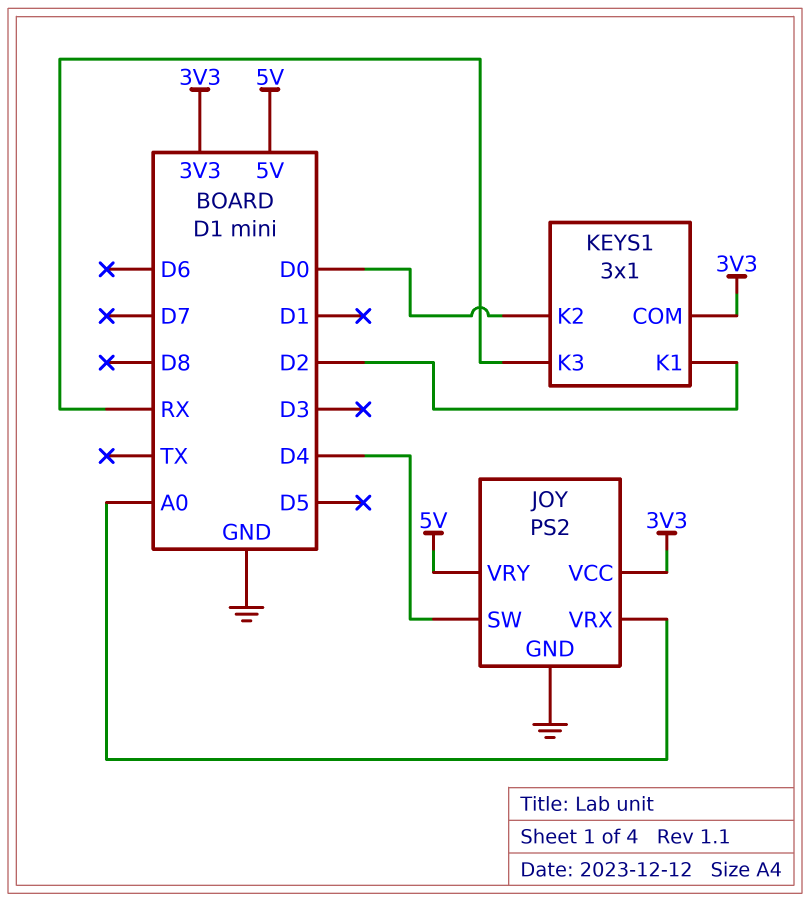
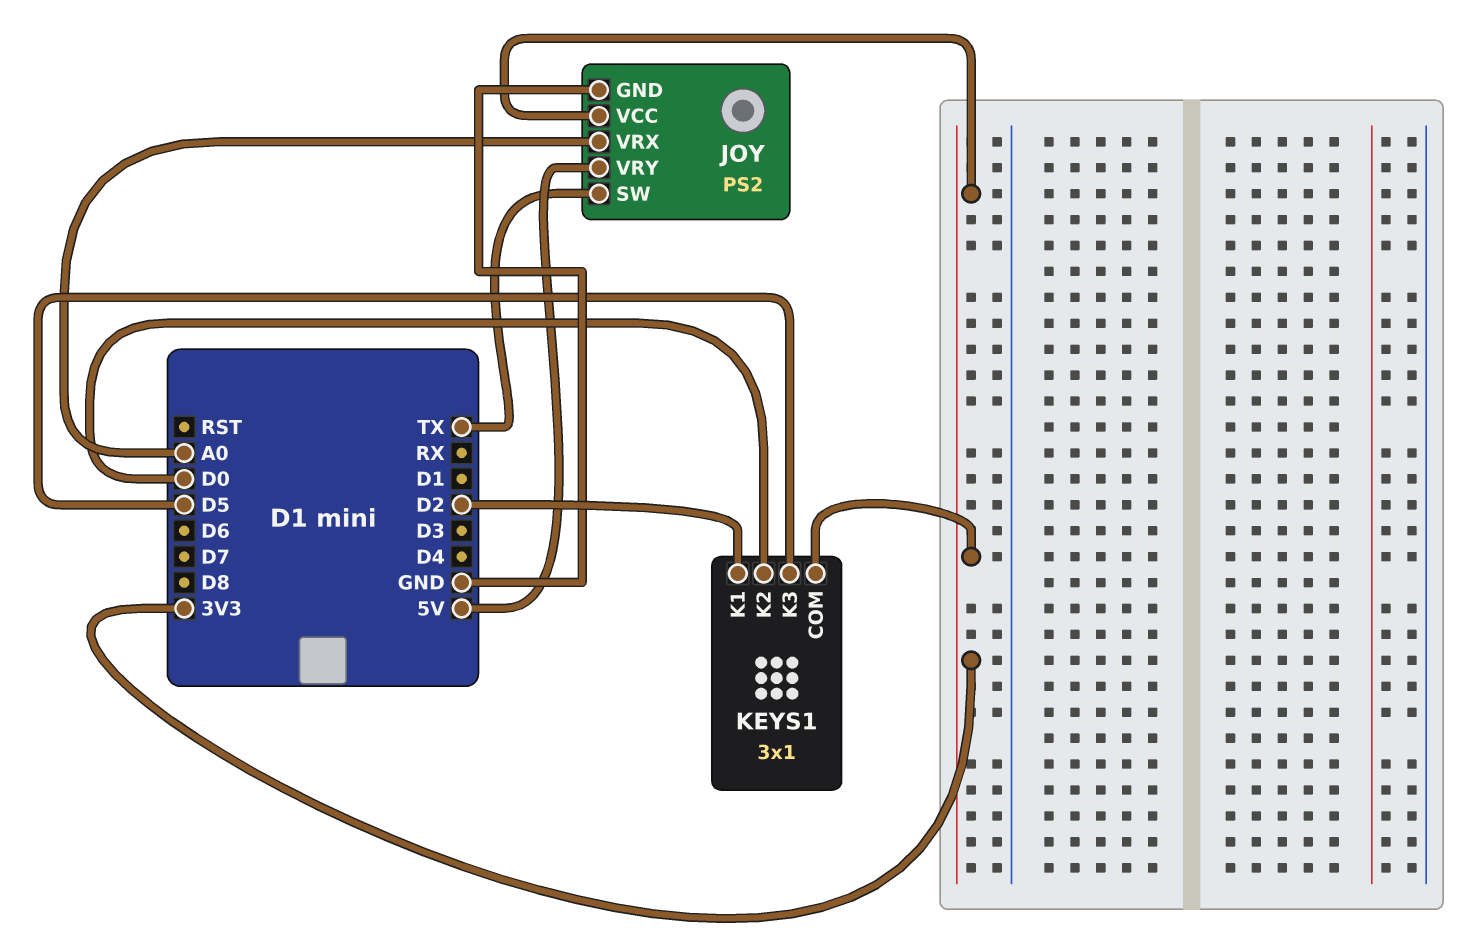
JOY pin SW: D4 -> TX
KEYS1 pin K3: RX -> D5

